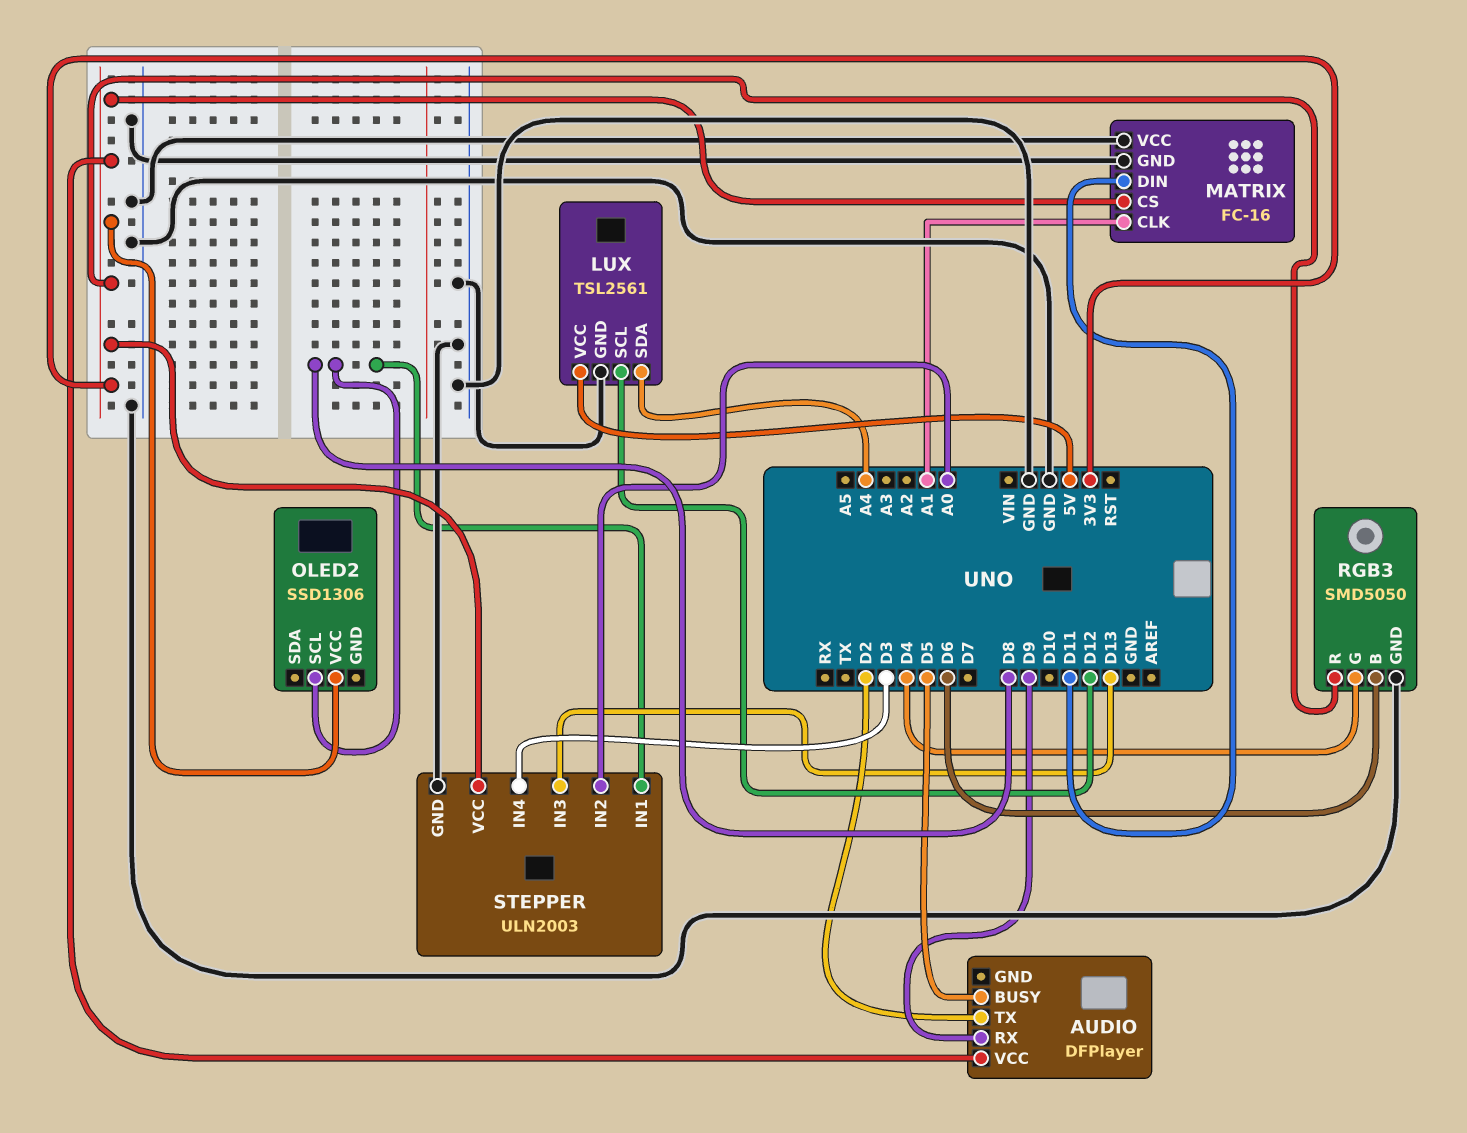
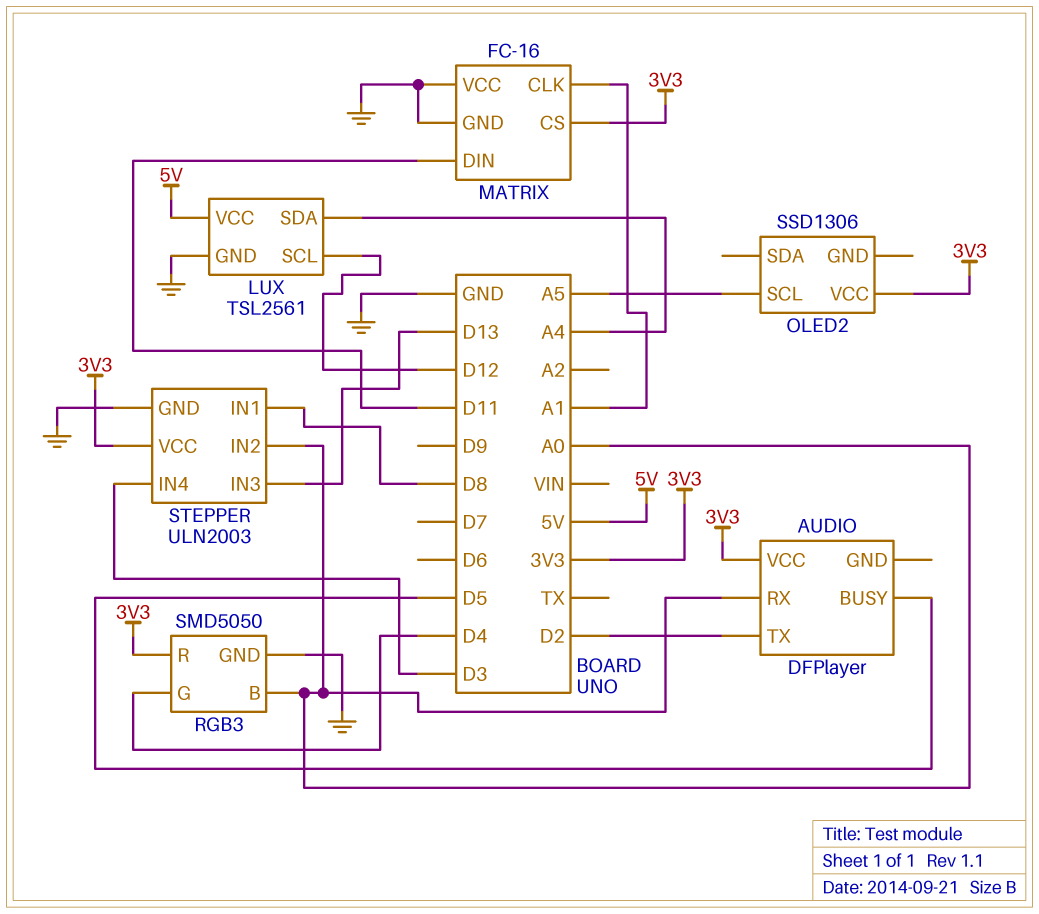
AUDIO pin RX: D9 -> A0
OLED2 pin SCL: D8 -> A5
RGB3 pin B: D6 -> A0

